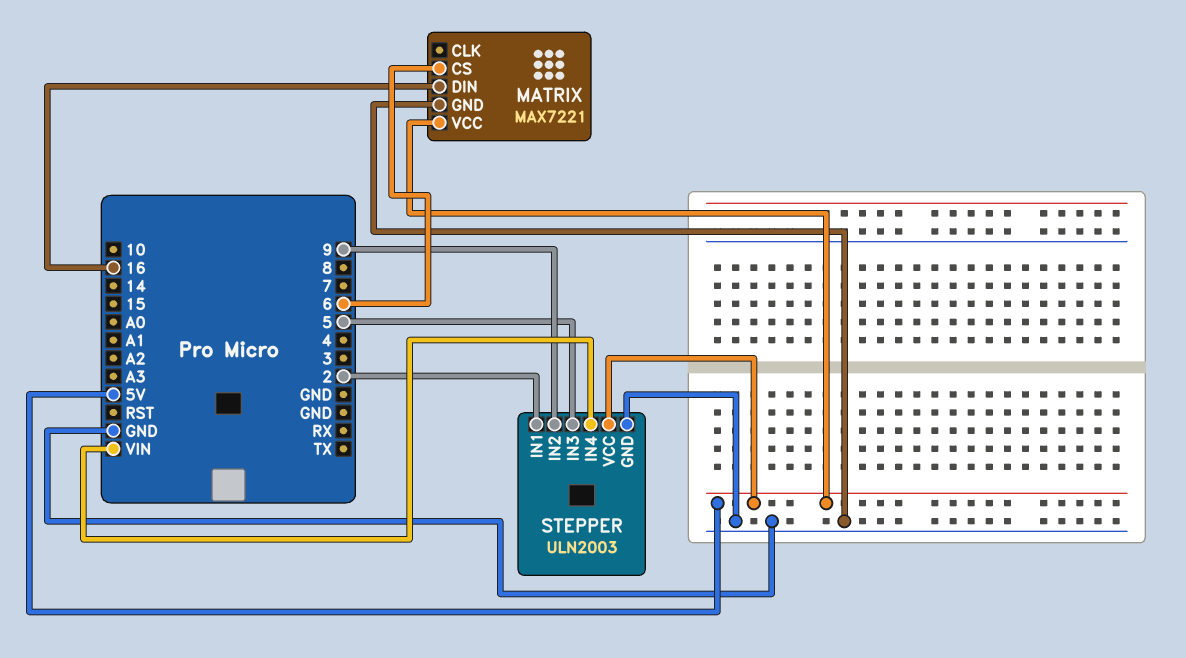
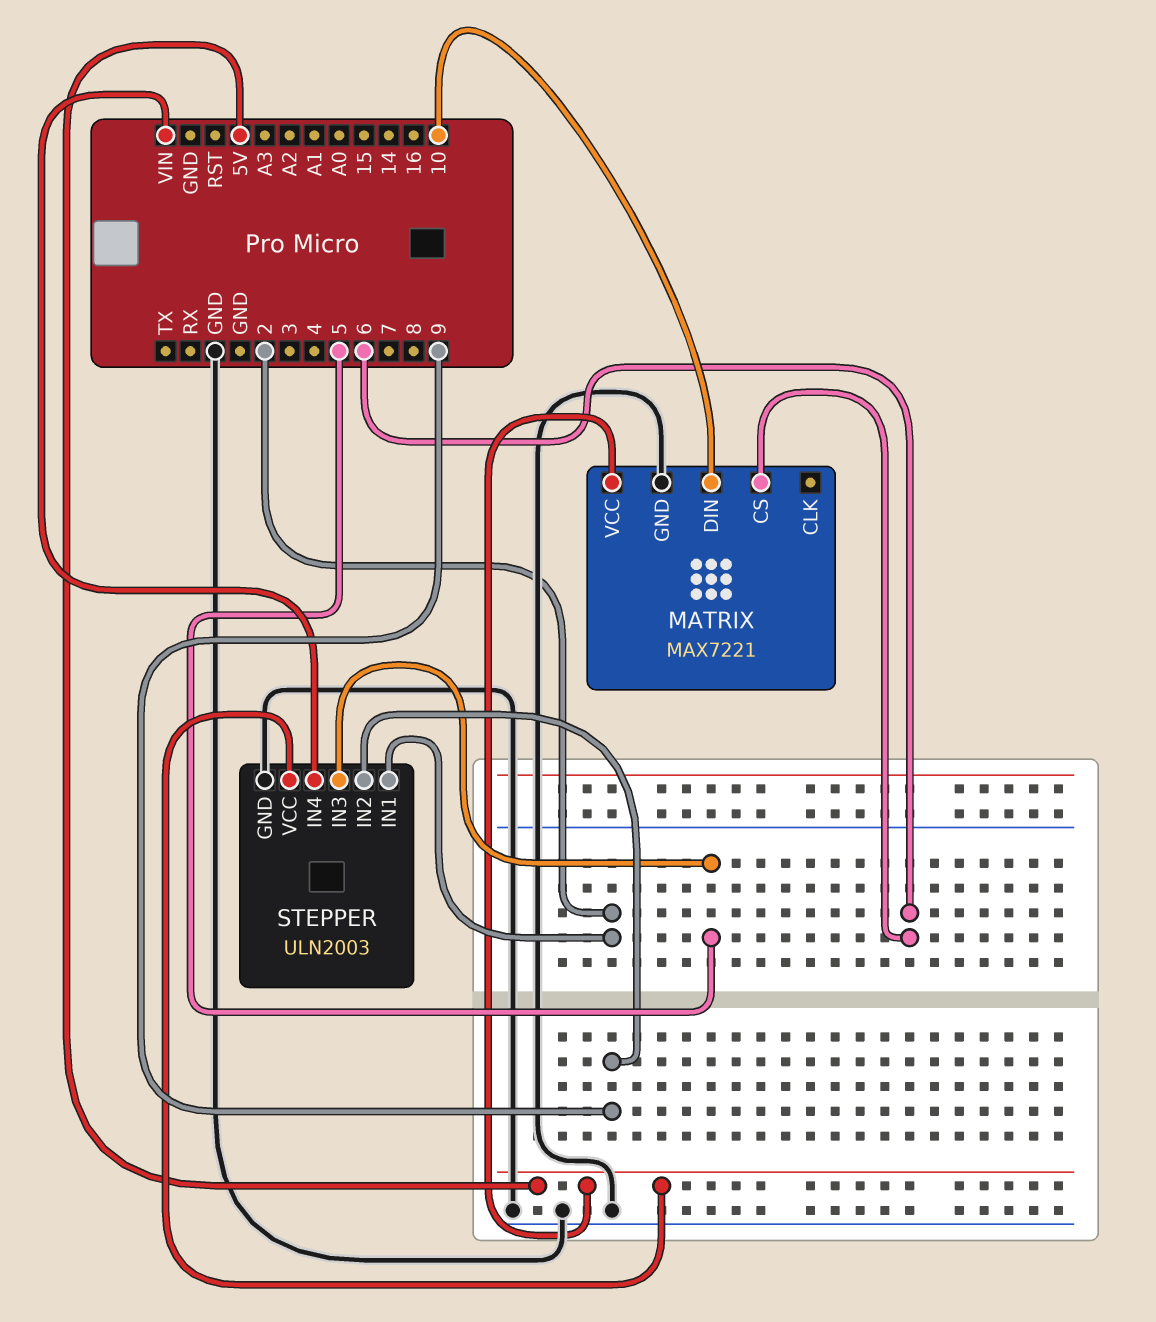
MATRIX pin DIN: 16 -> 10

